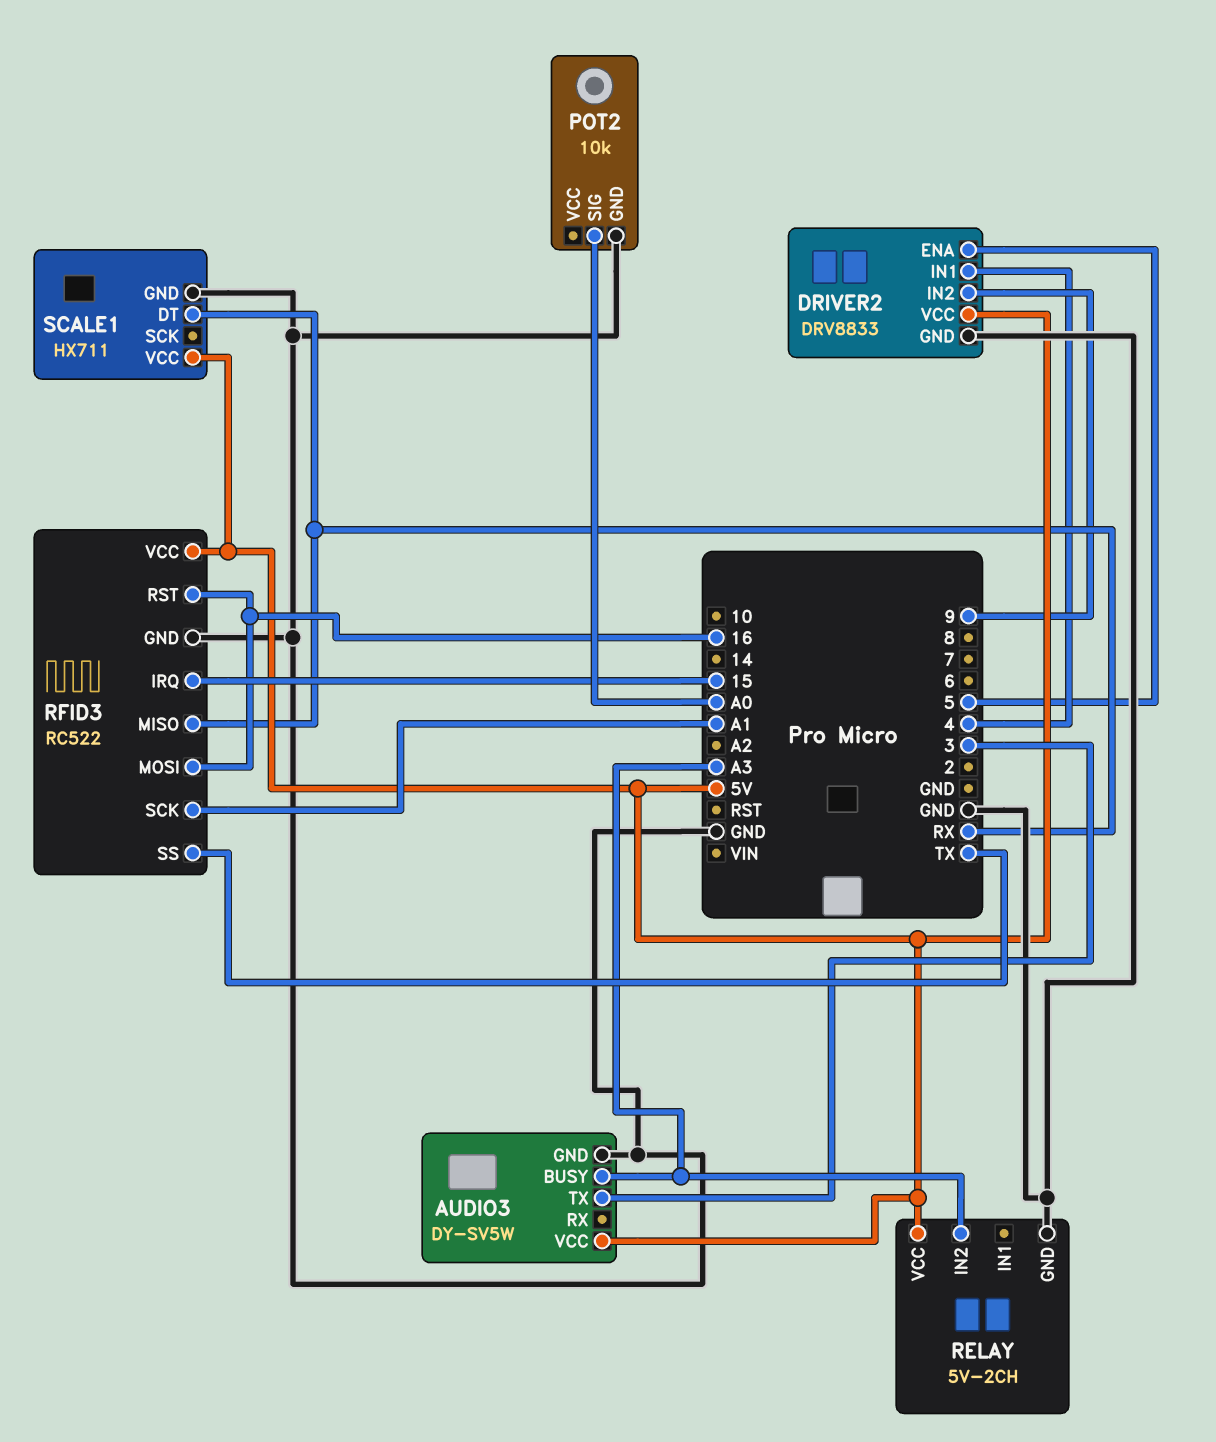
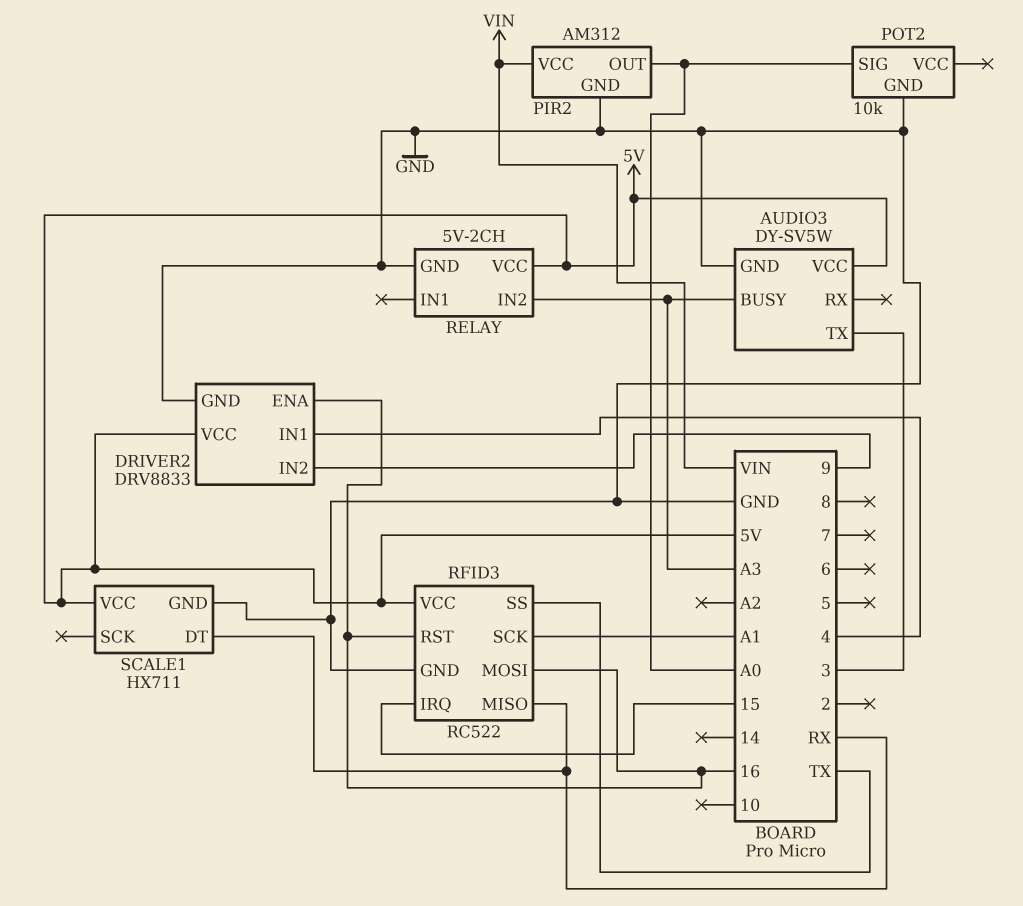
DRIVER2 pin ENA: 5 -> 16
PIR2: none -> AM312
PIR2 pin GND: none -> GND
PIR2 pin OUT: none -> A0
PIR2 pin VCC: none -> VIN

